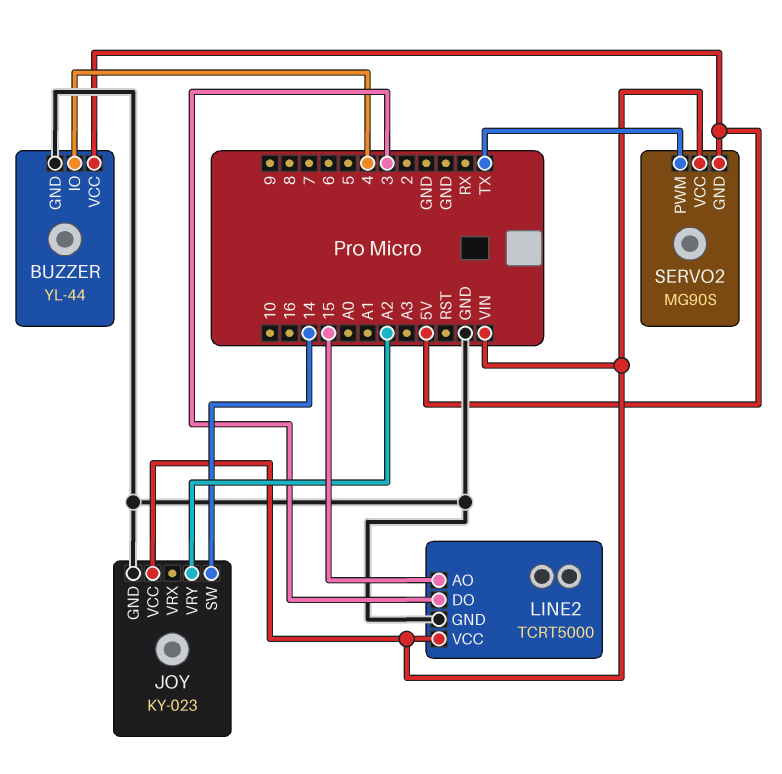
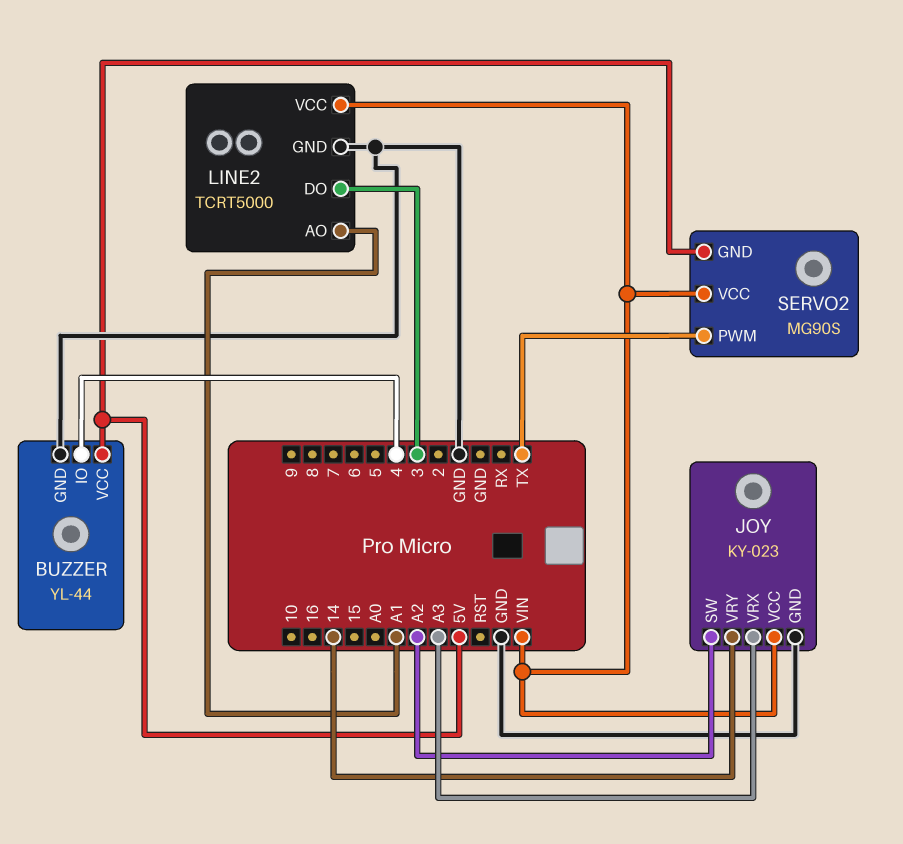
JOY pin SW: 14 -> A2
JOY pin VRX: none -> A3
JOY pin VRY: A2 -> 14
LINE2 pin AO: 15 -> A1

